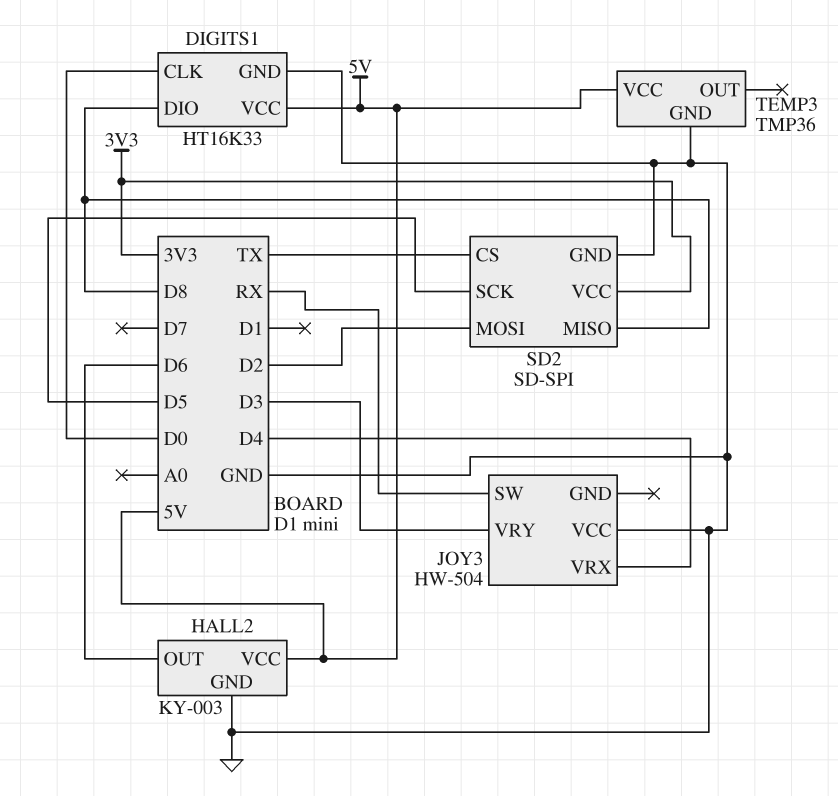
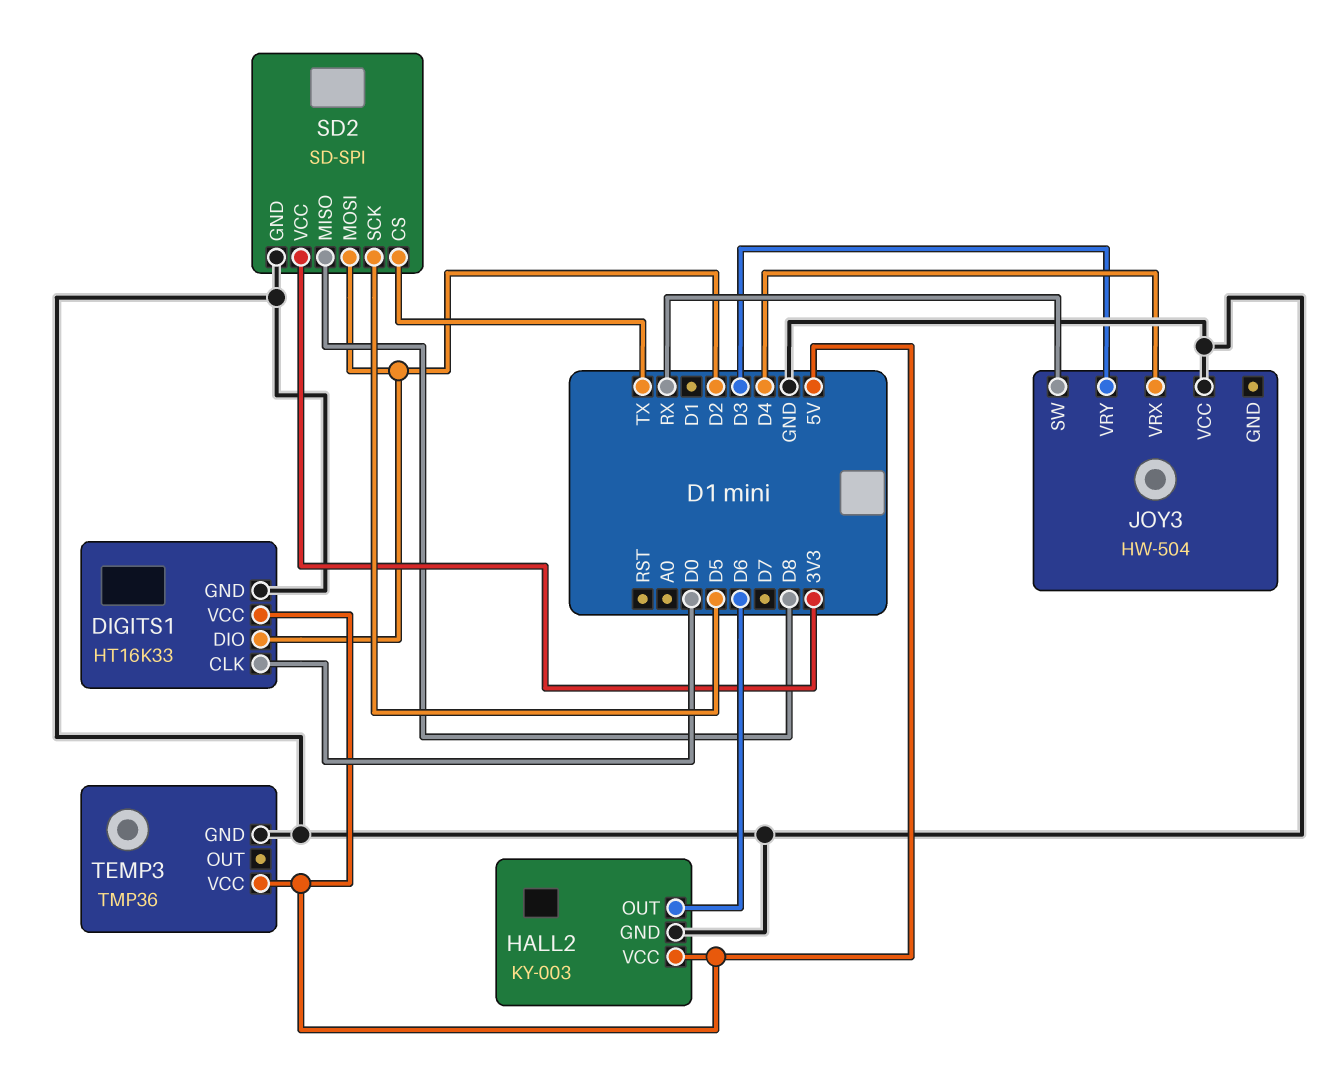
DIGITS1 pin DIO: D8 -> D2

